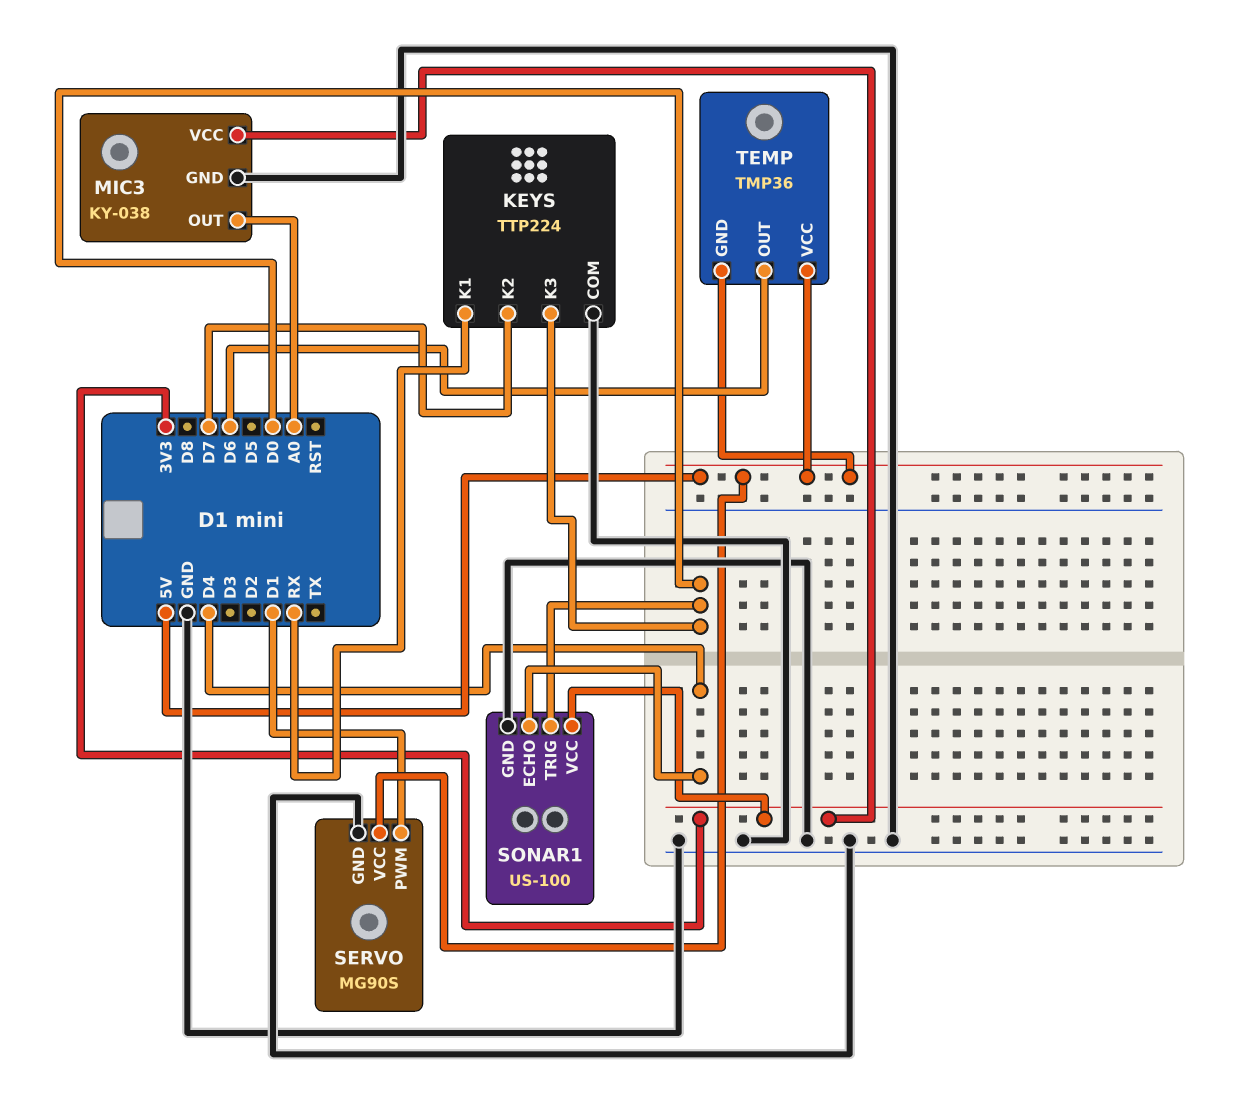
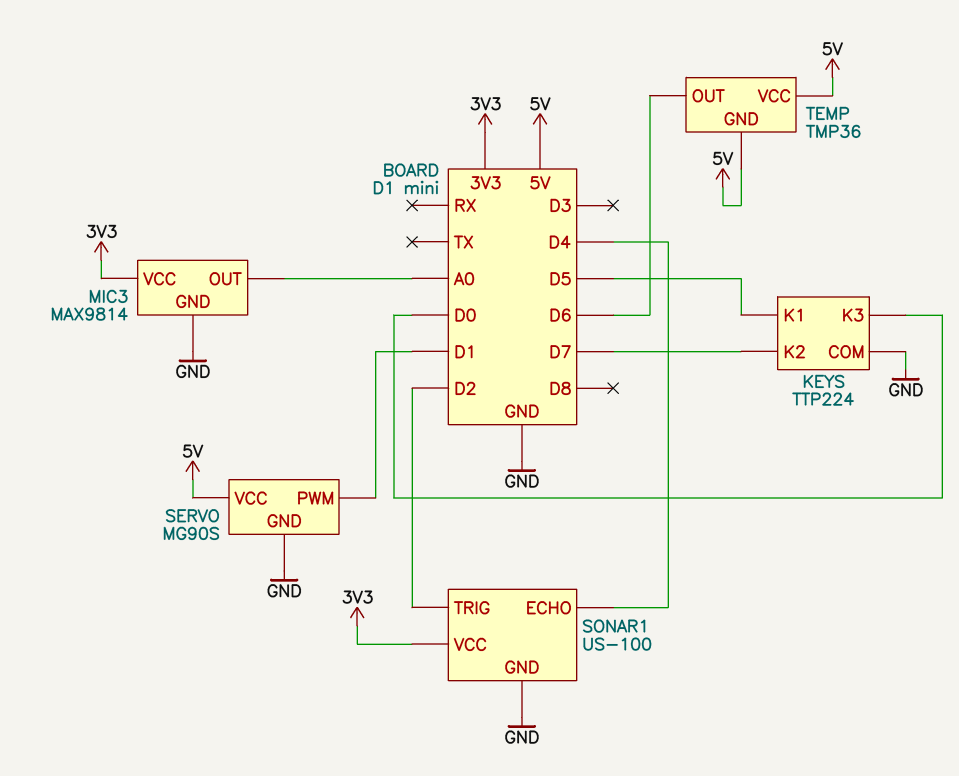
KEYS pin K1: RX -> D5
MIC3: KY-038 -> MAX9814
SONAR1 pin TRIG: D0 -> D2

